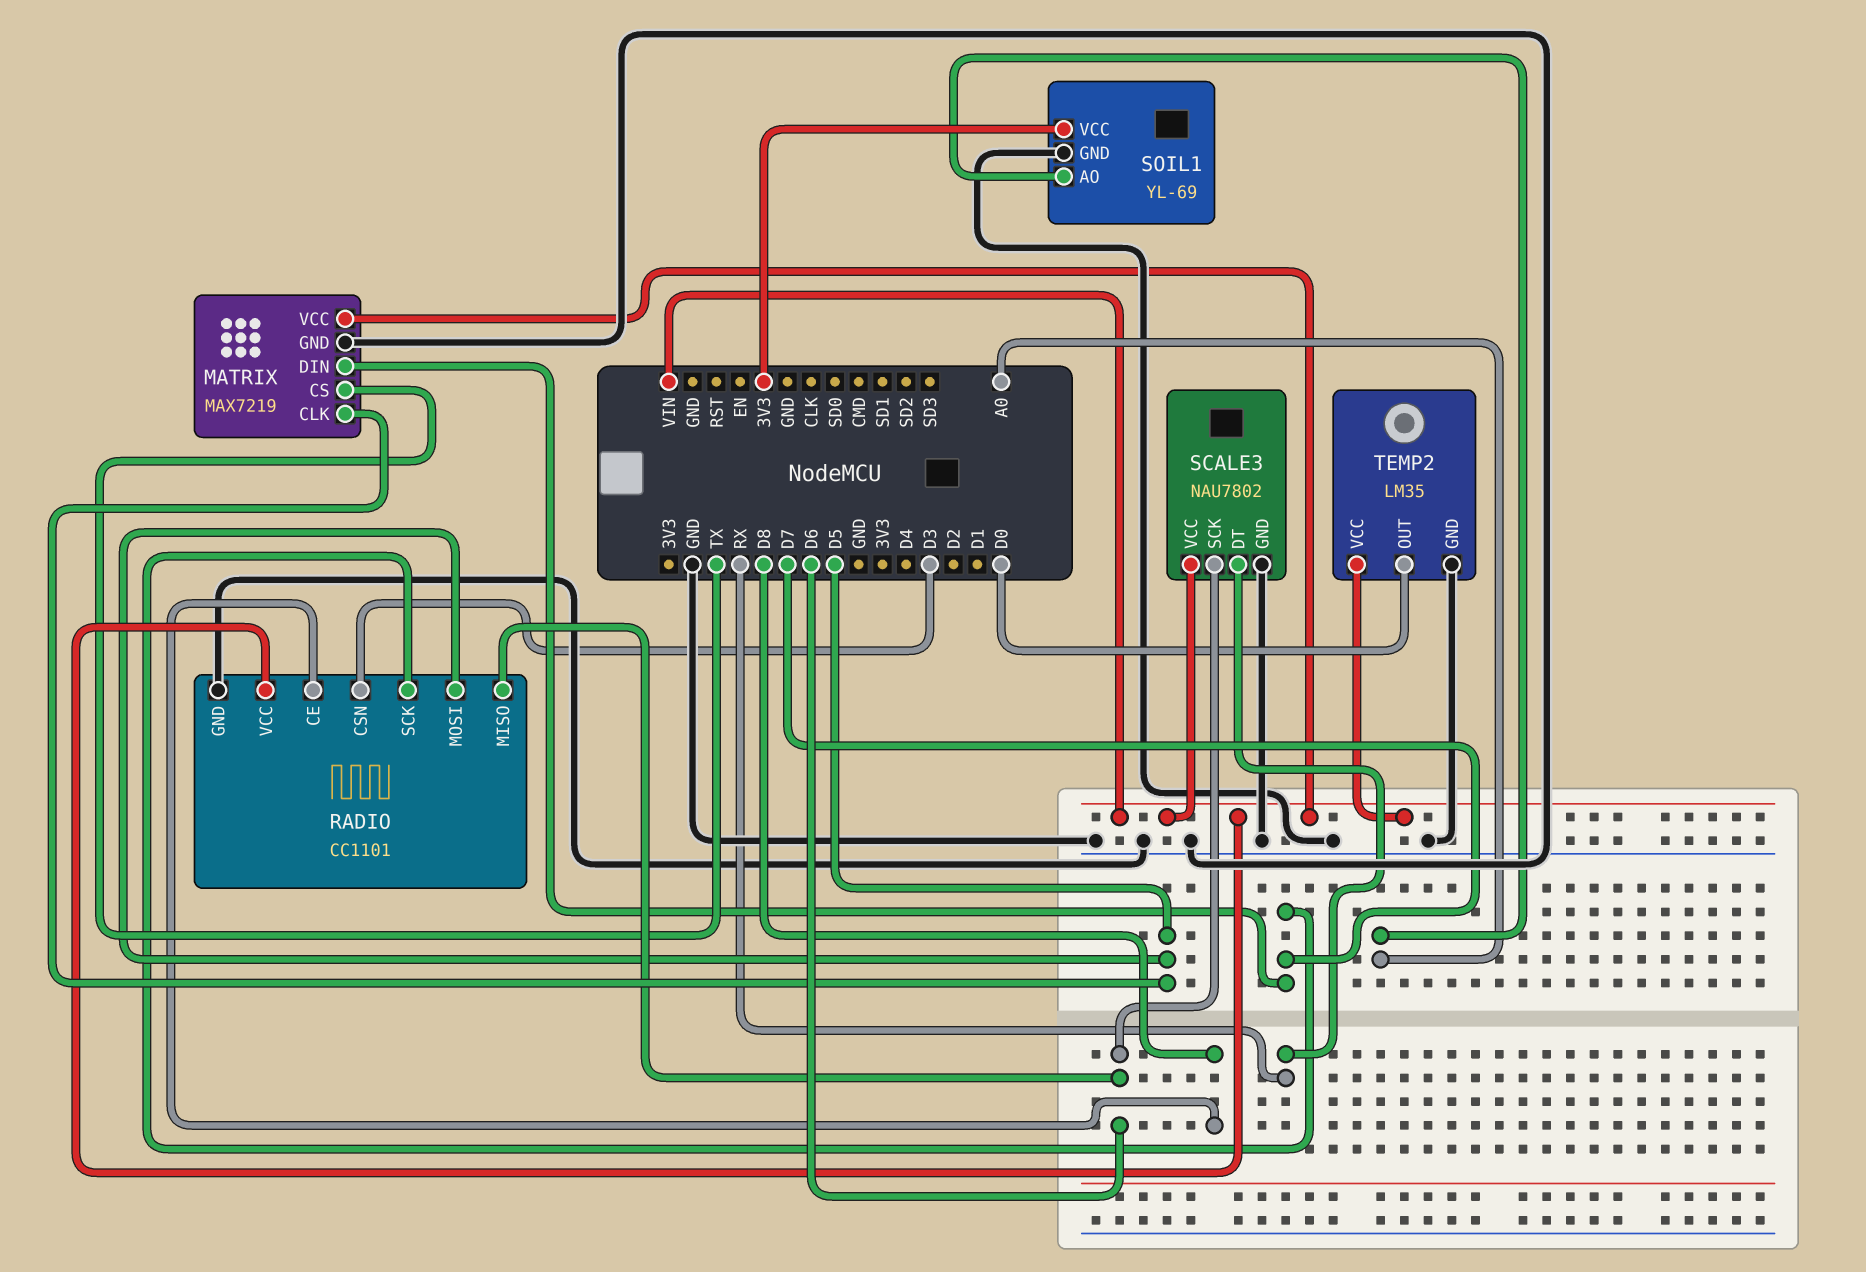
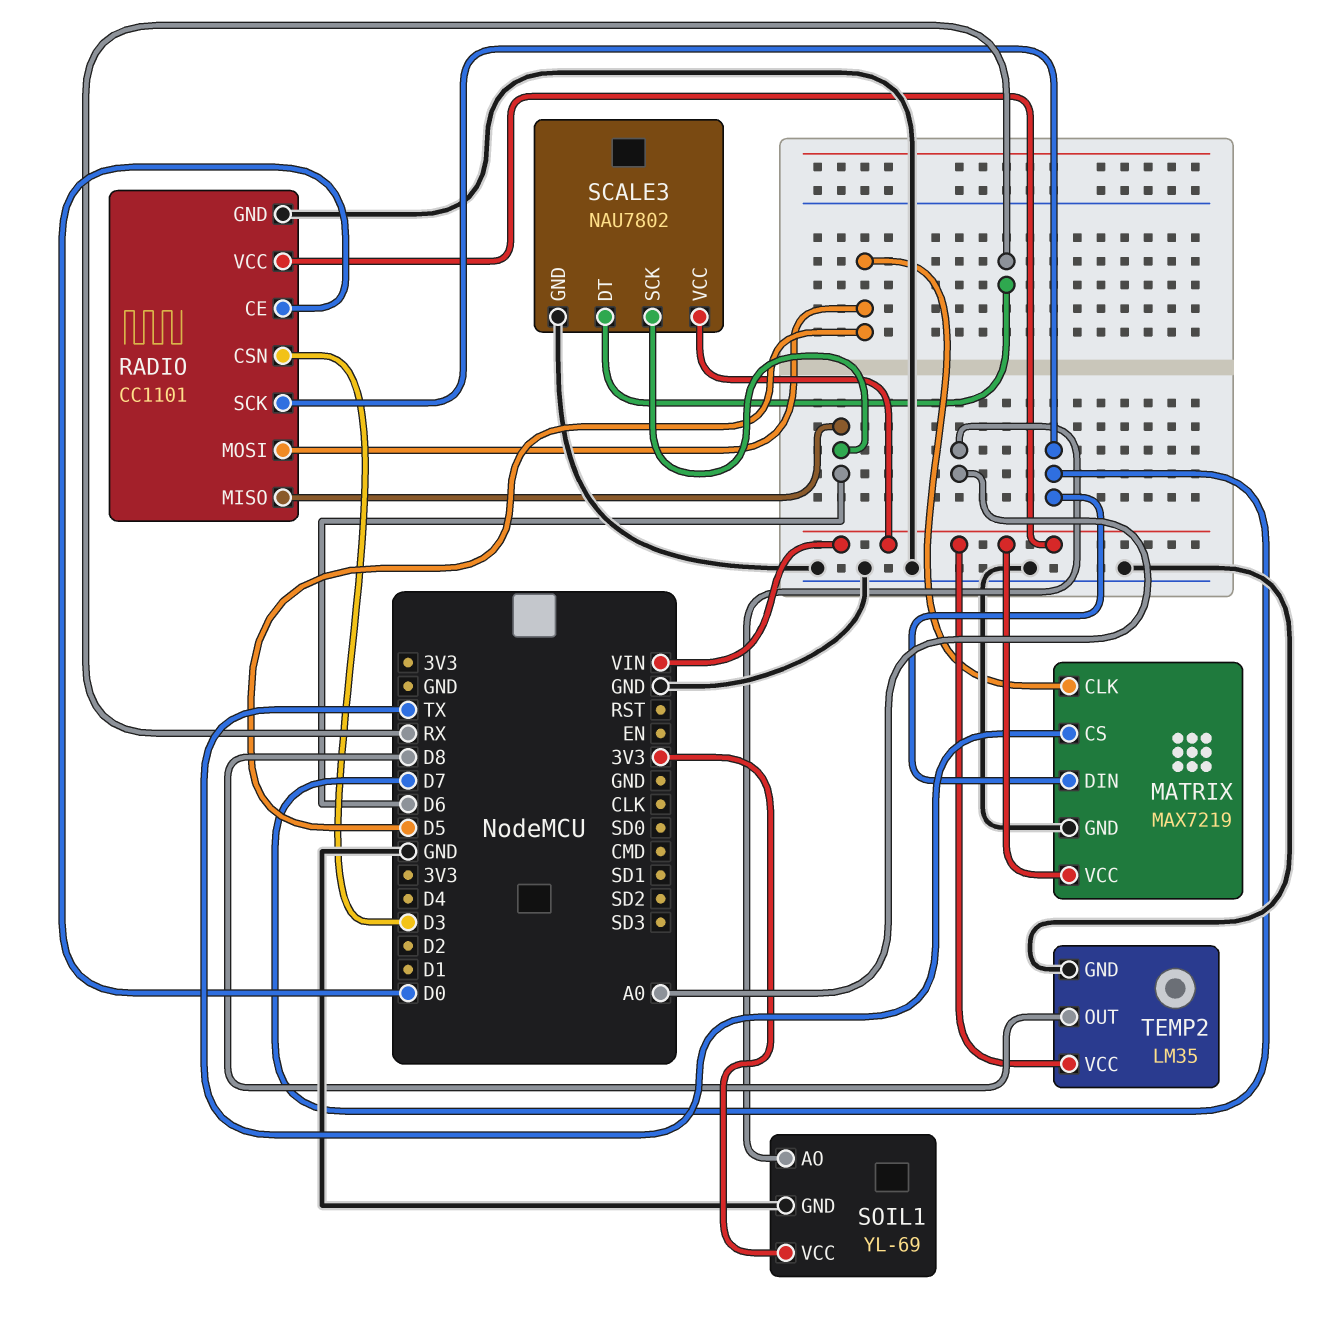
RADIO pin CE: D8 -> D0
TEMP2 pin OUT: D0 -> D8

